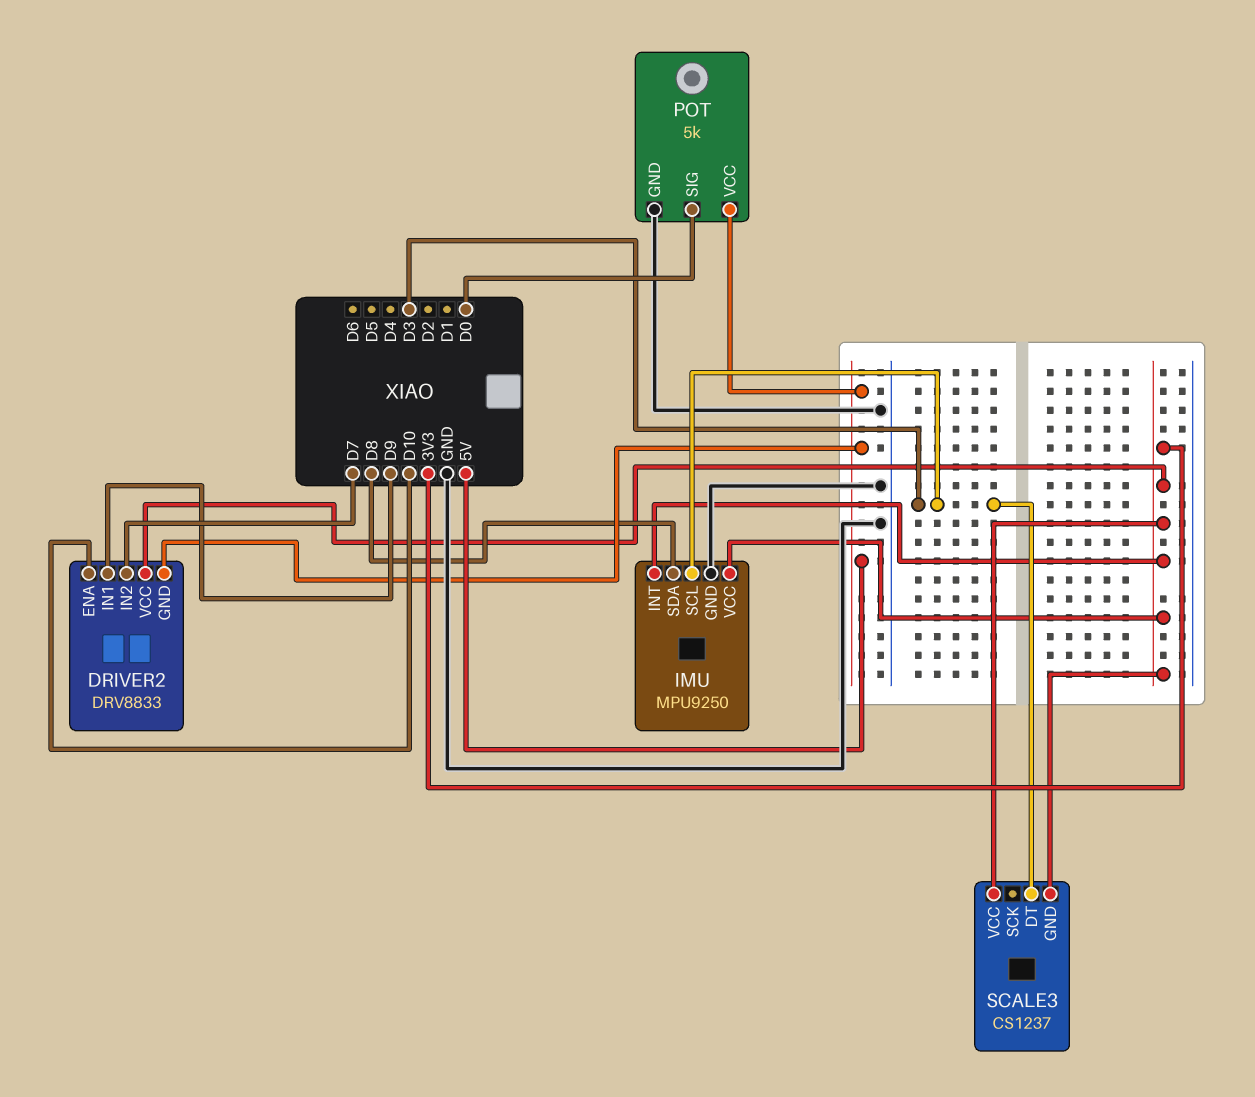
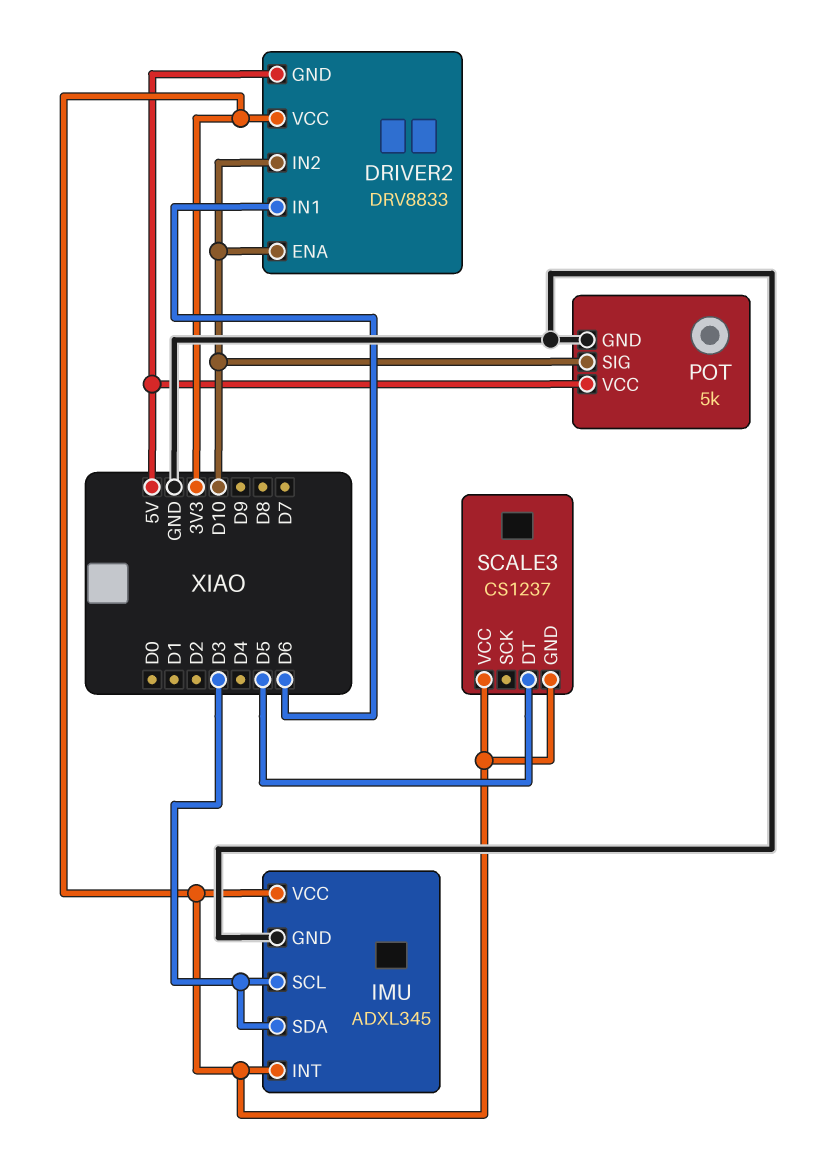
DRIVER2 pin IN1: D9 -> D6
DRIVER2 pin IN2: D7 -> D10
IMU: MPU9250 -> ADXL345
IMU pin SDA: D8 -> D3
POT pin SIG: D0 -> D10
SCALE3 pin DT: D3 -> D5

